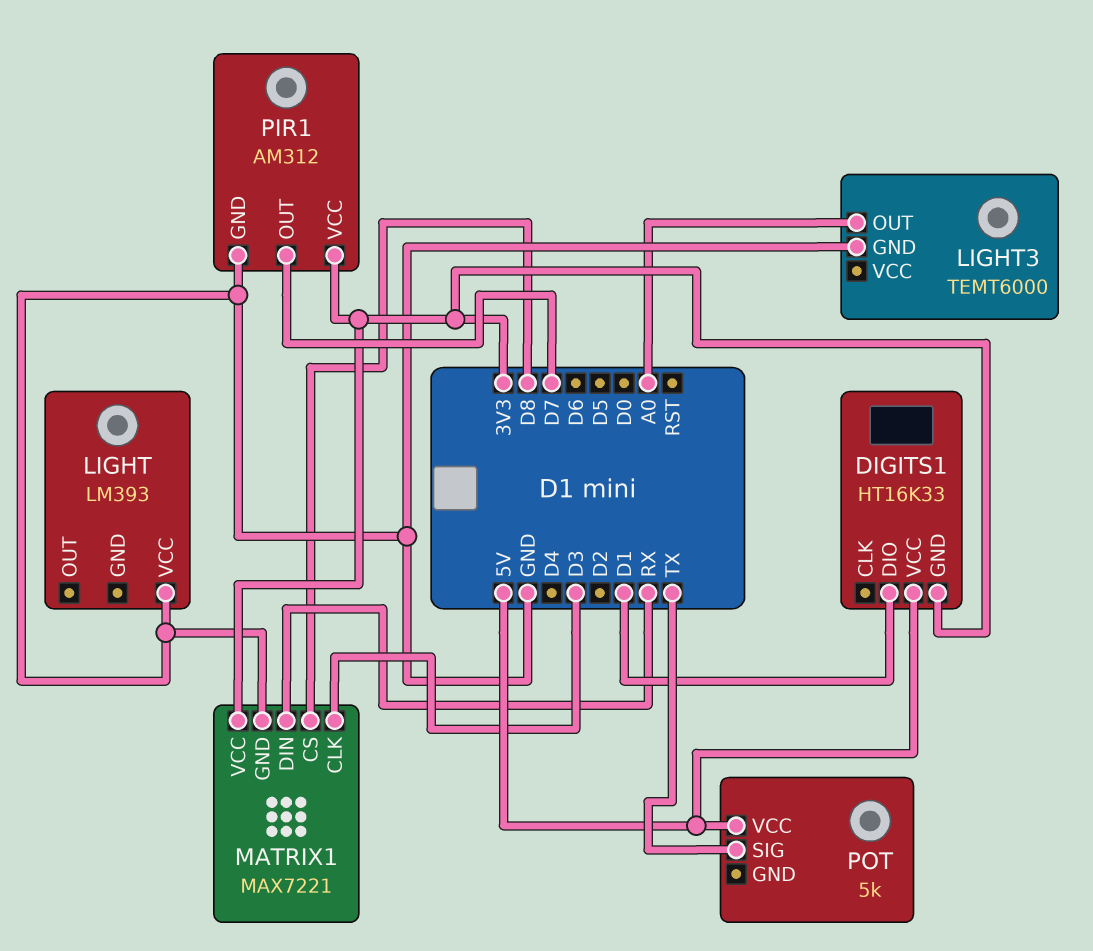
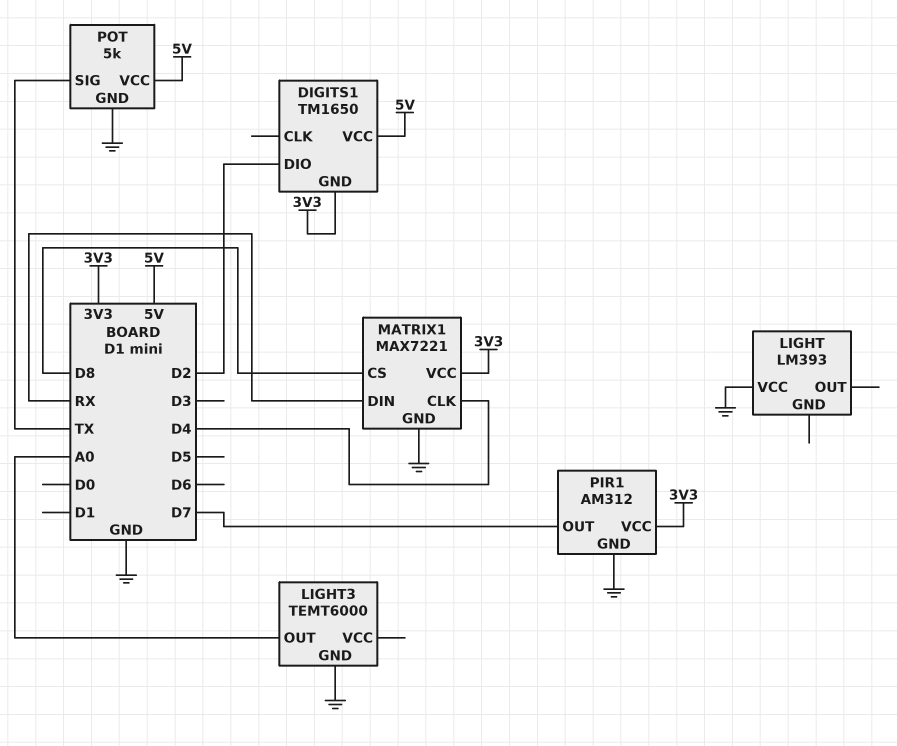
DIGITS1: HT16K33 -> TM1650
DIGITS1 pin DIO: D1 -> D2
MATRIX1 pin CLK: D3 -> D4
POT pin GND: none -> GND

